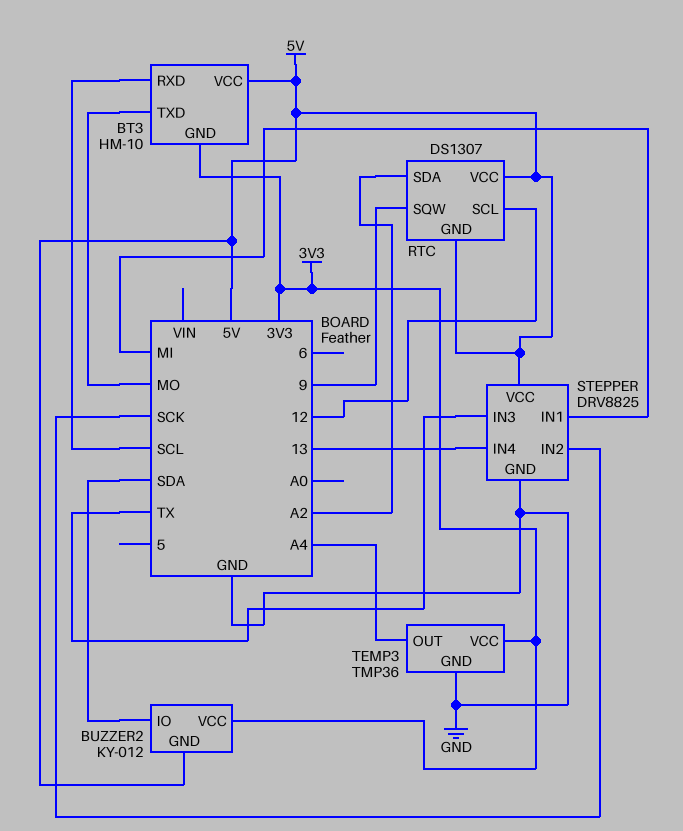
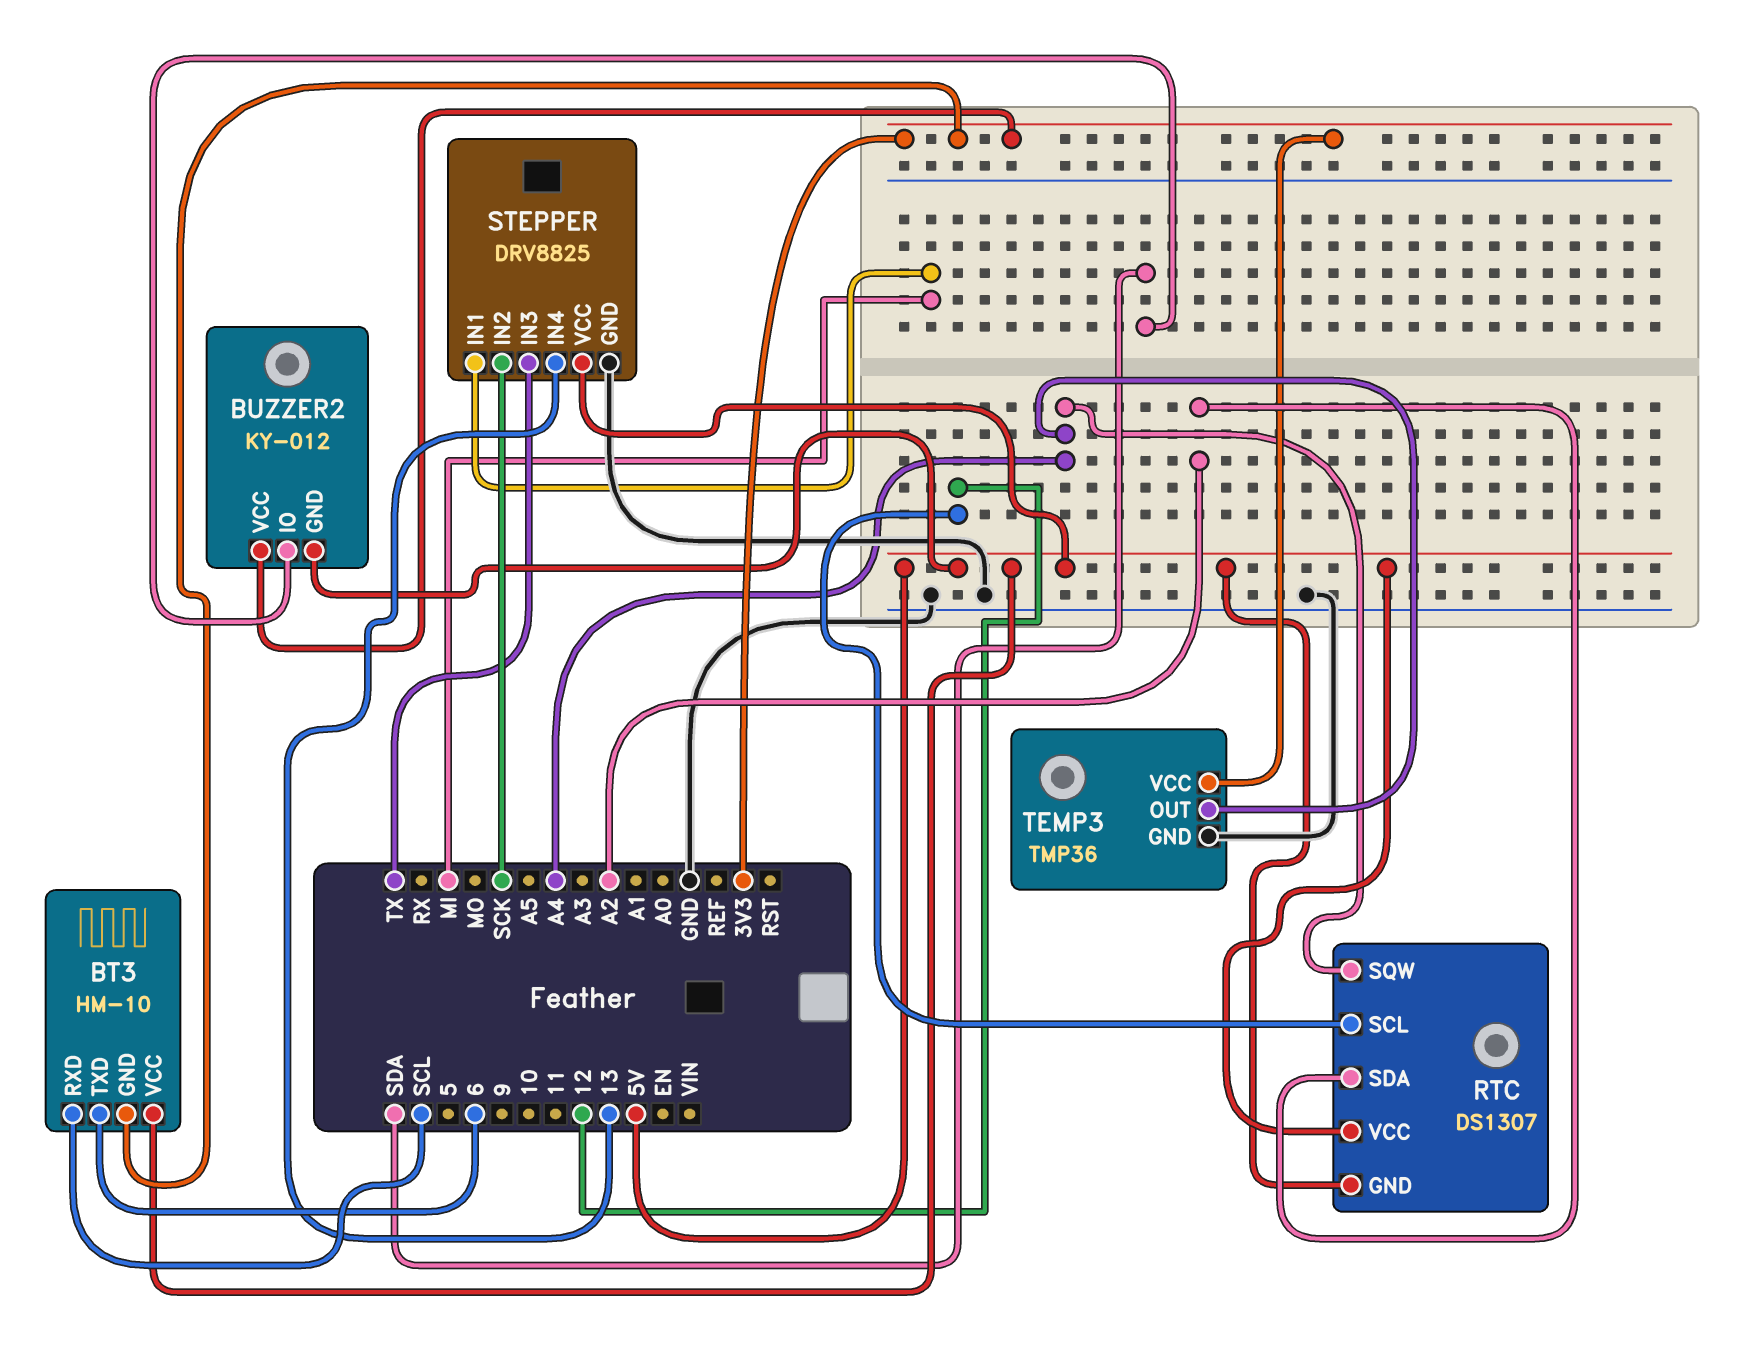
BT3 pin TXD: MO -> 6
RTC pin SQW: 9 -> A4

